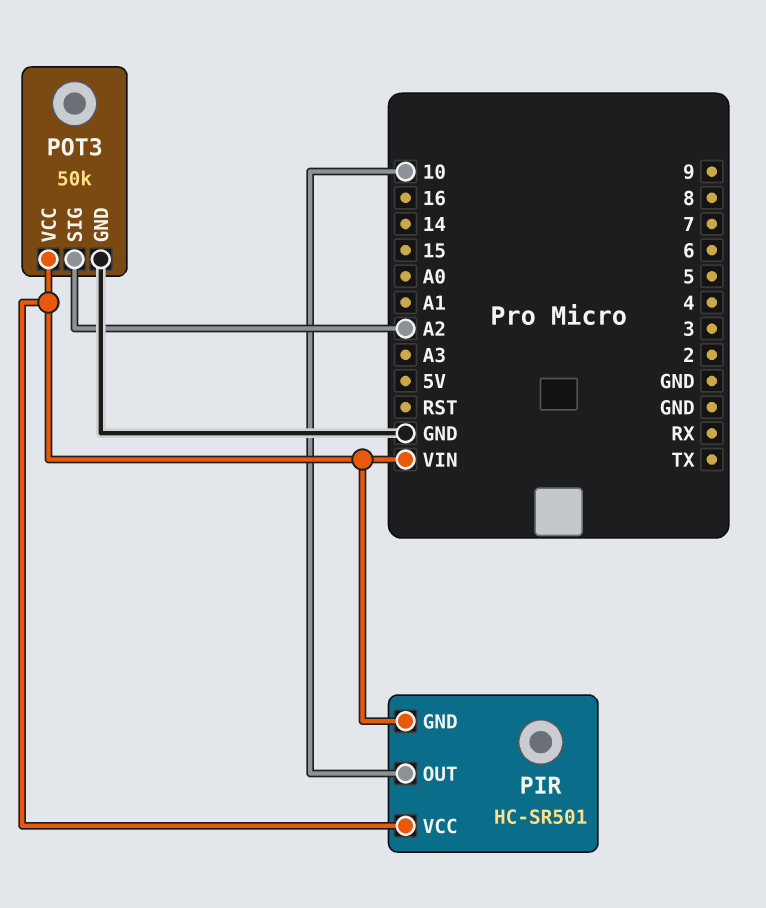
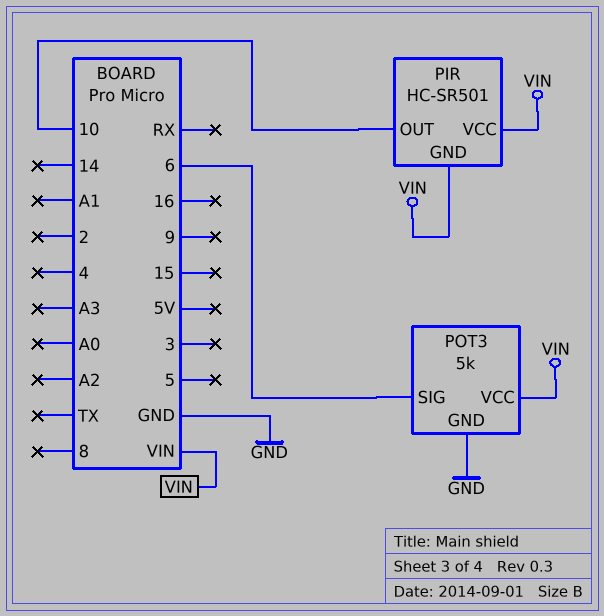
POT3: 50k -> 5k
POT3 pin SIG: A2 -> 6

